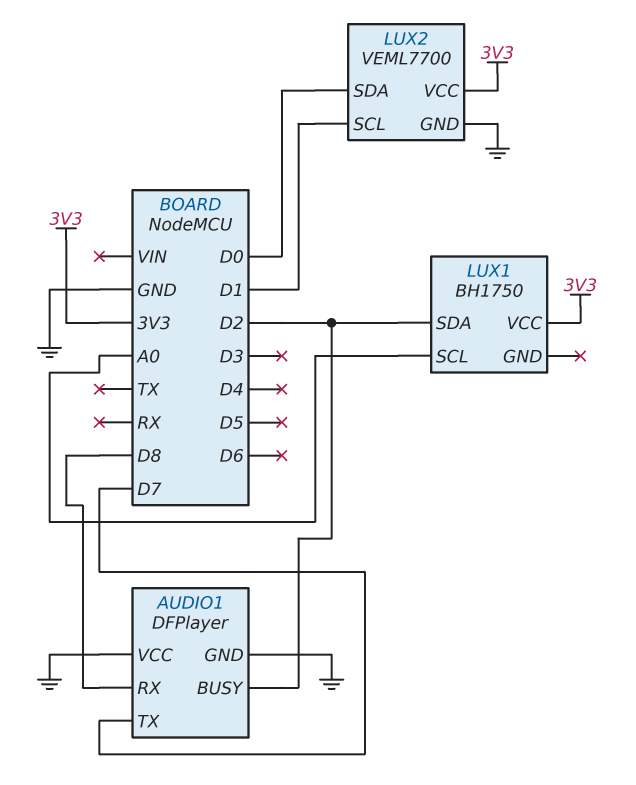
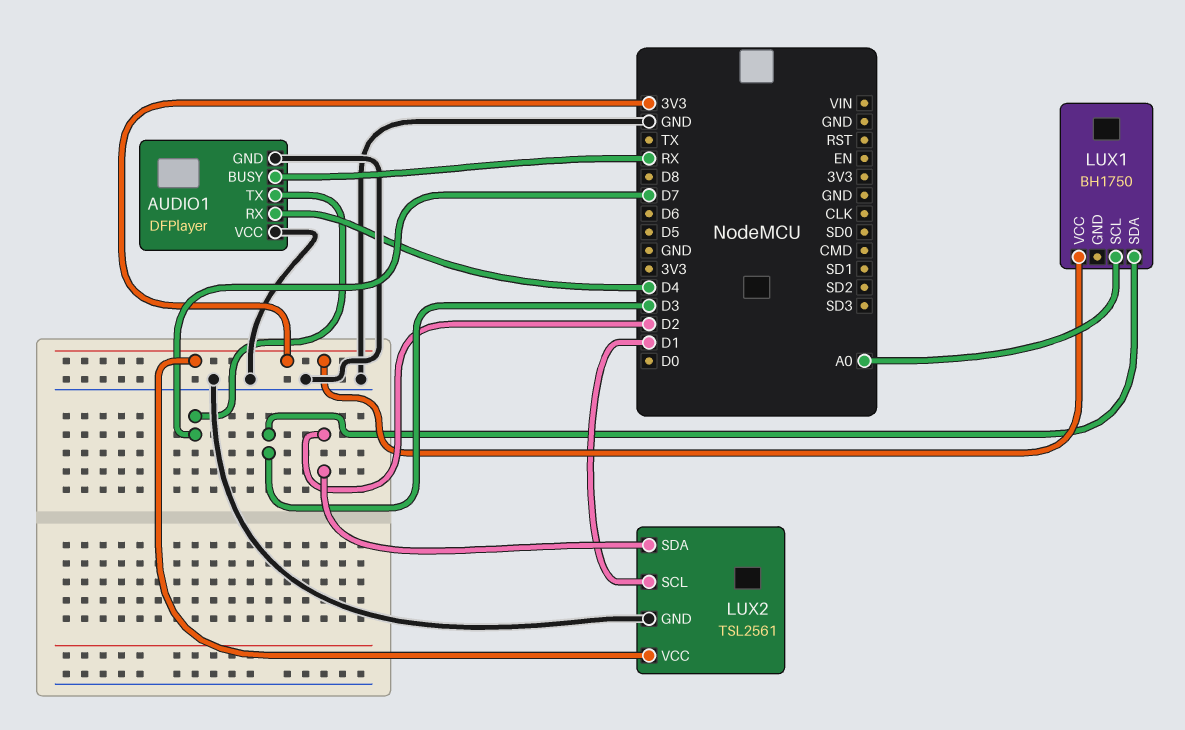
AUDIO1 pin BUSY: D2 -> RX
AUDIO1 pin RX: D8 -> D4
LUX1 pin SDA: D2 -> D3
LUX2: VEML7700 -> TSL2561
LUX2 pin SDA: D0 -> D2

